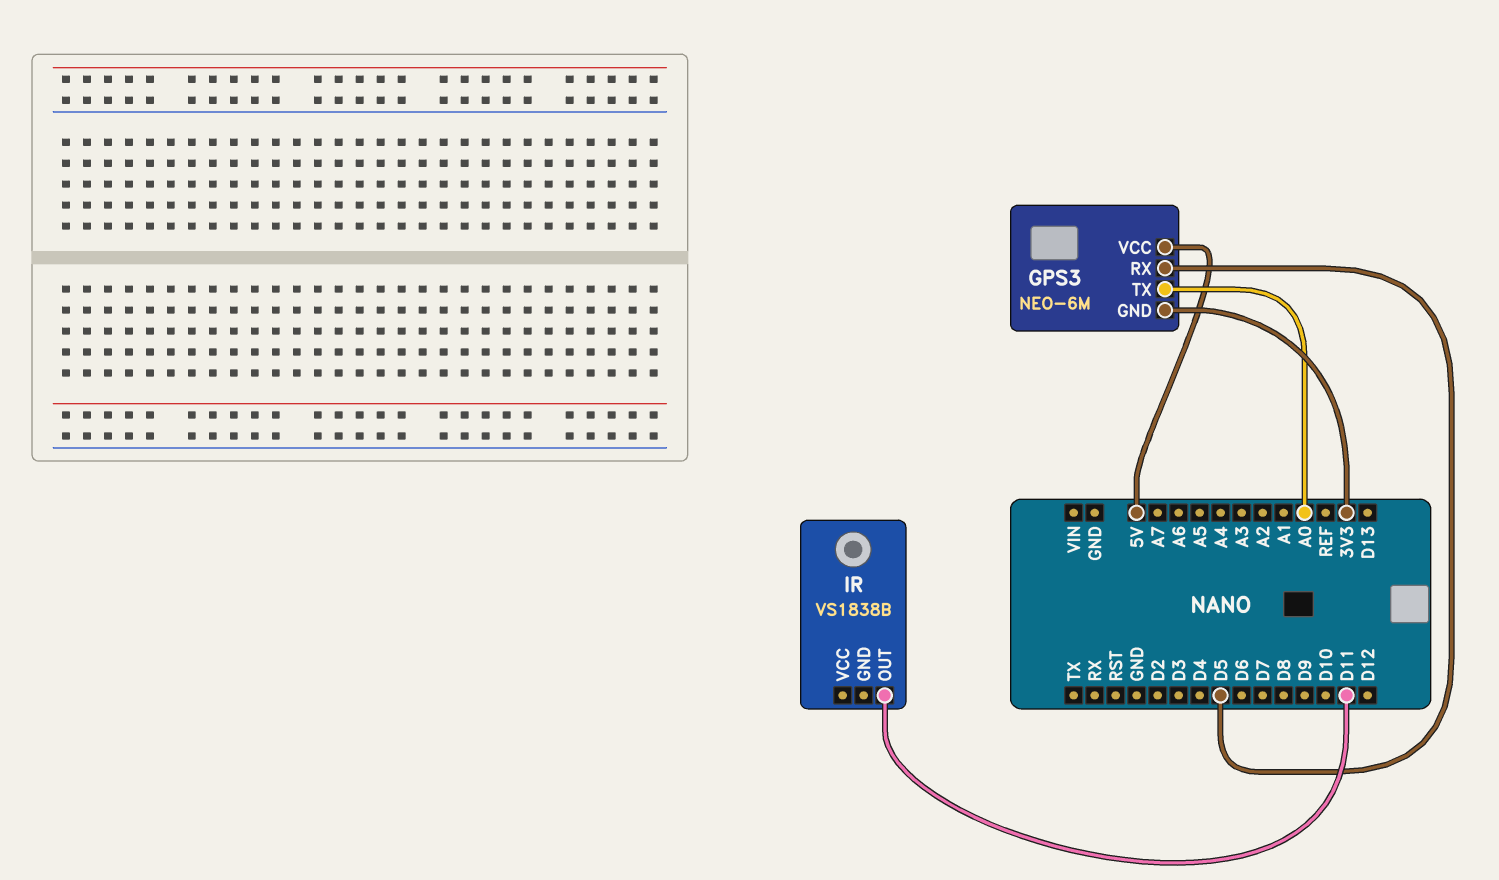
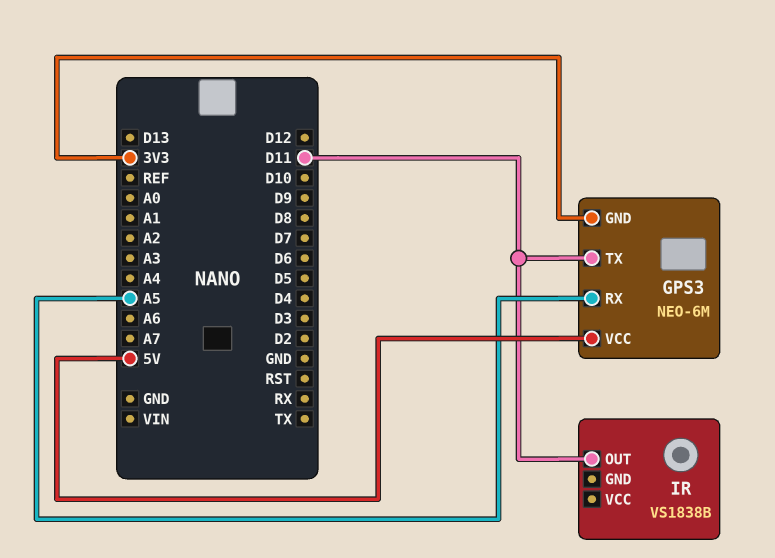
GPS3 pin RX: D5 -> A5
GPS3 pin TX: A0 -> D11

